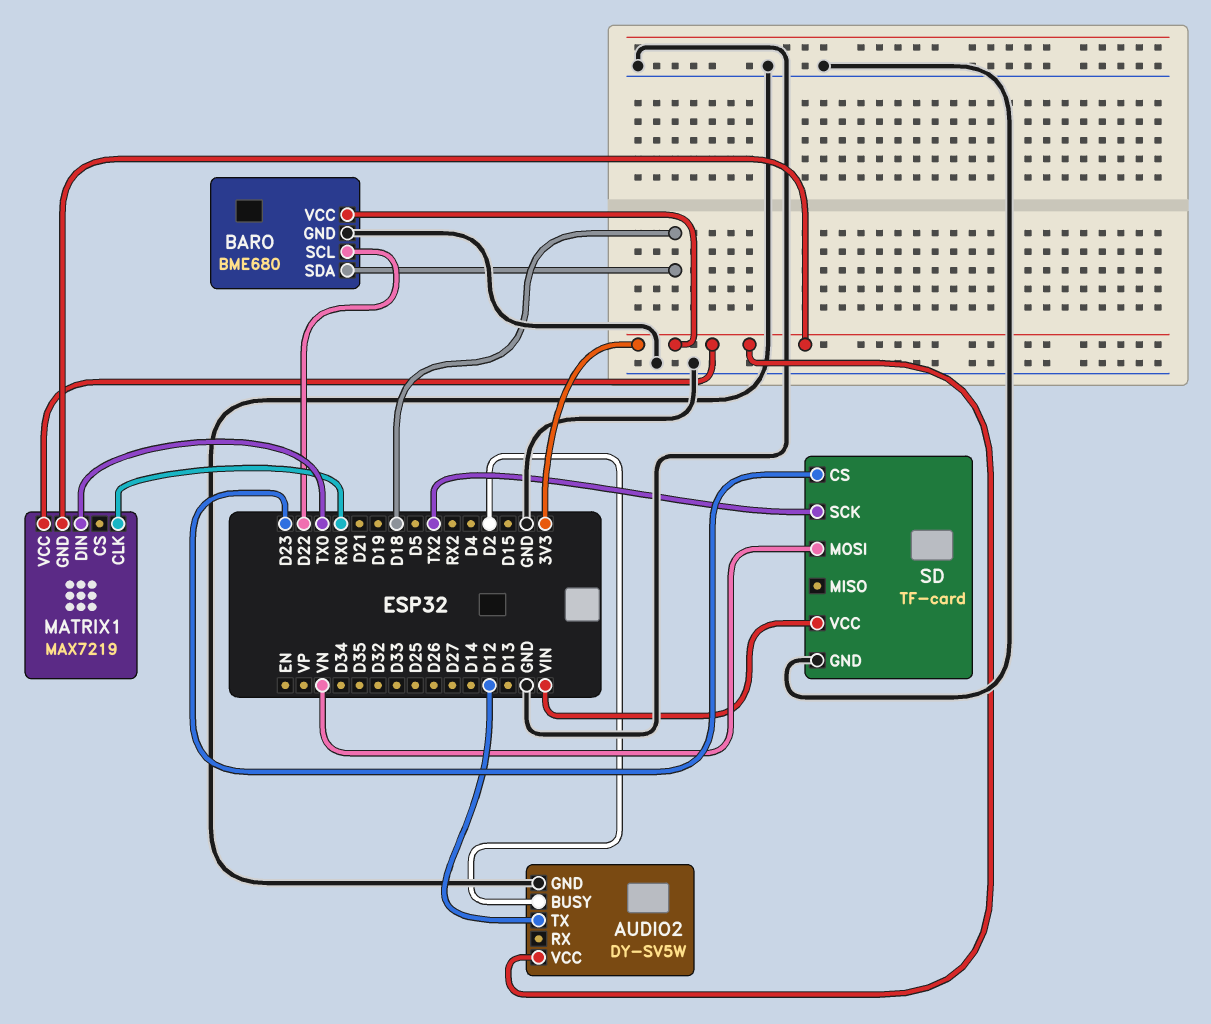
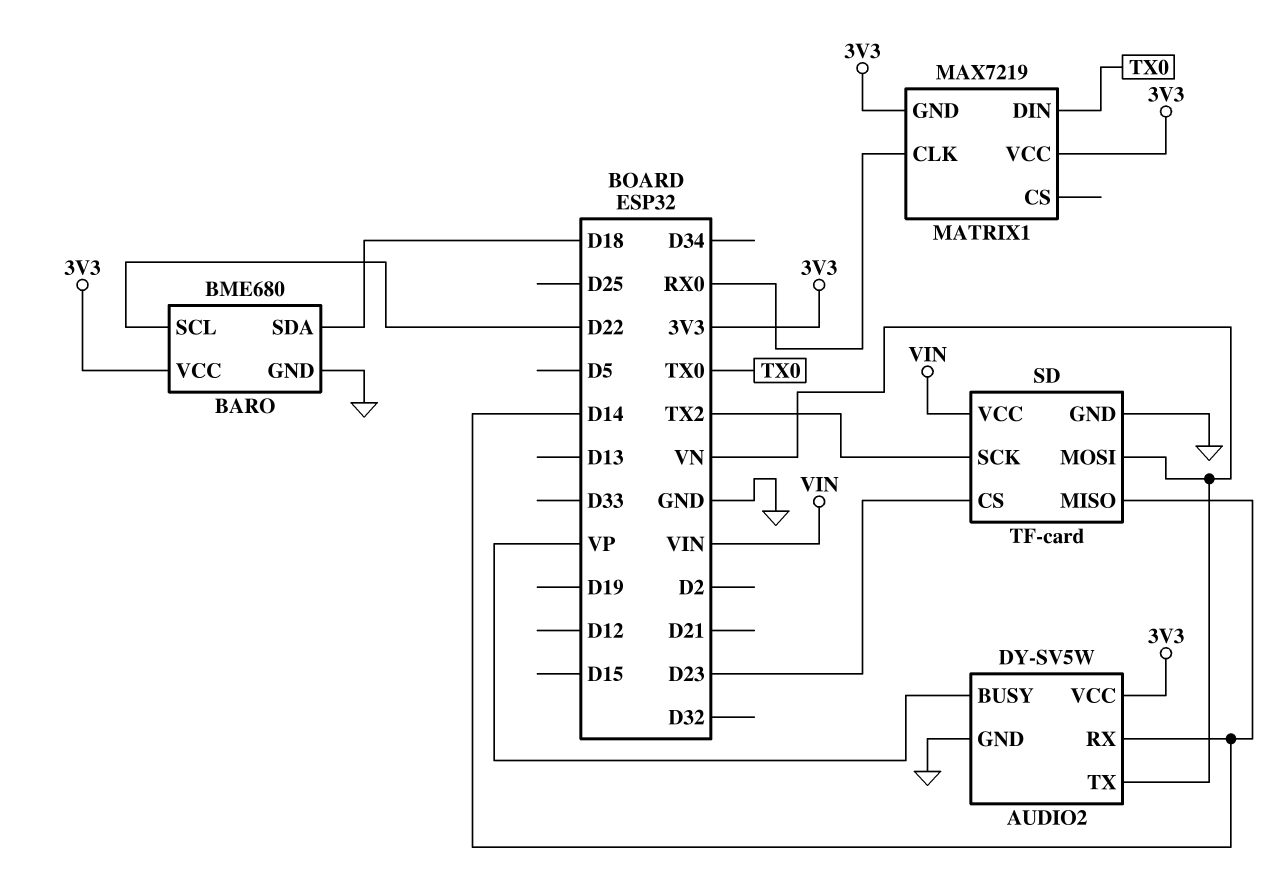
AUDIO2 pin BUSY: D2 -> VP
AUDIO2 pin RX: none -> D14
AUDIO2 pin TX: D12 -> VN
SD pin MISO: none -> D14

